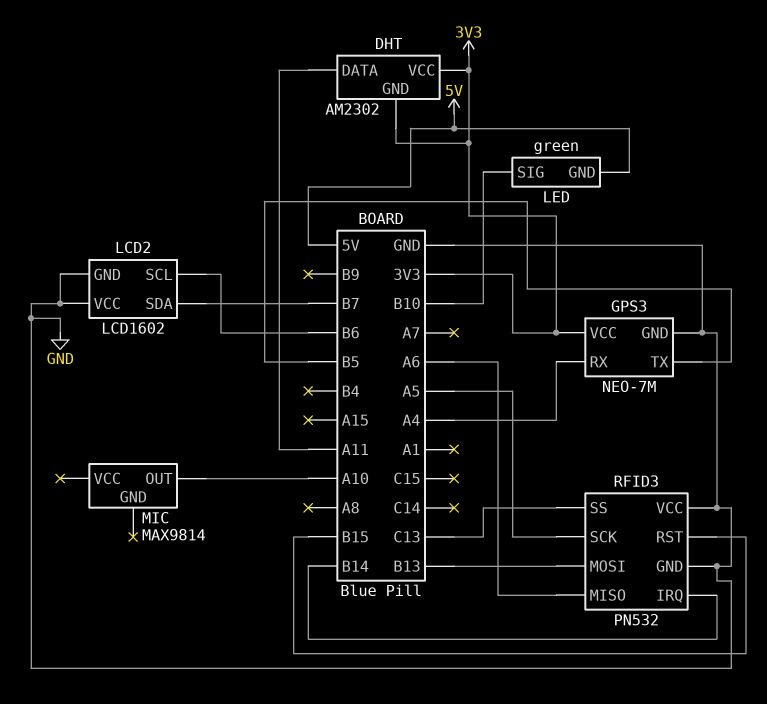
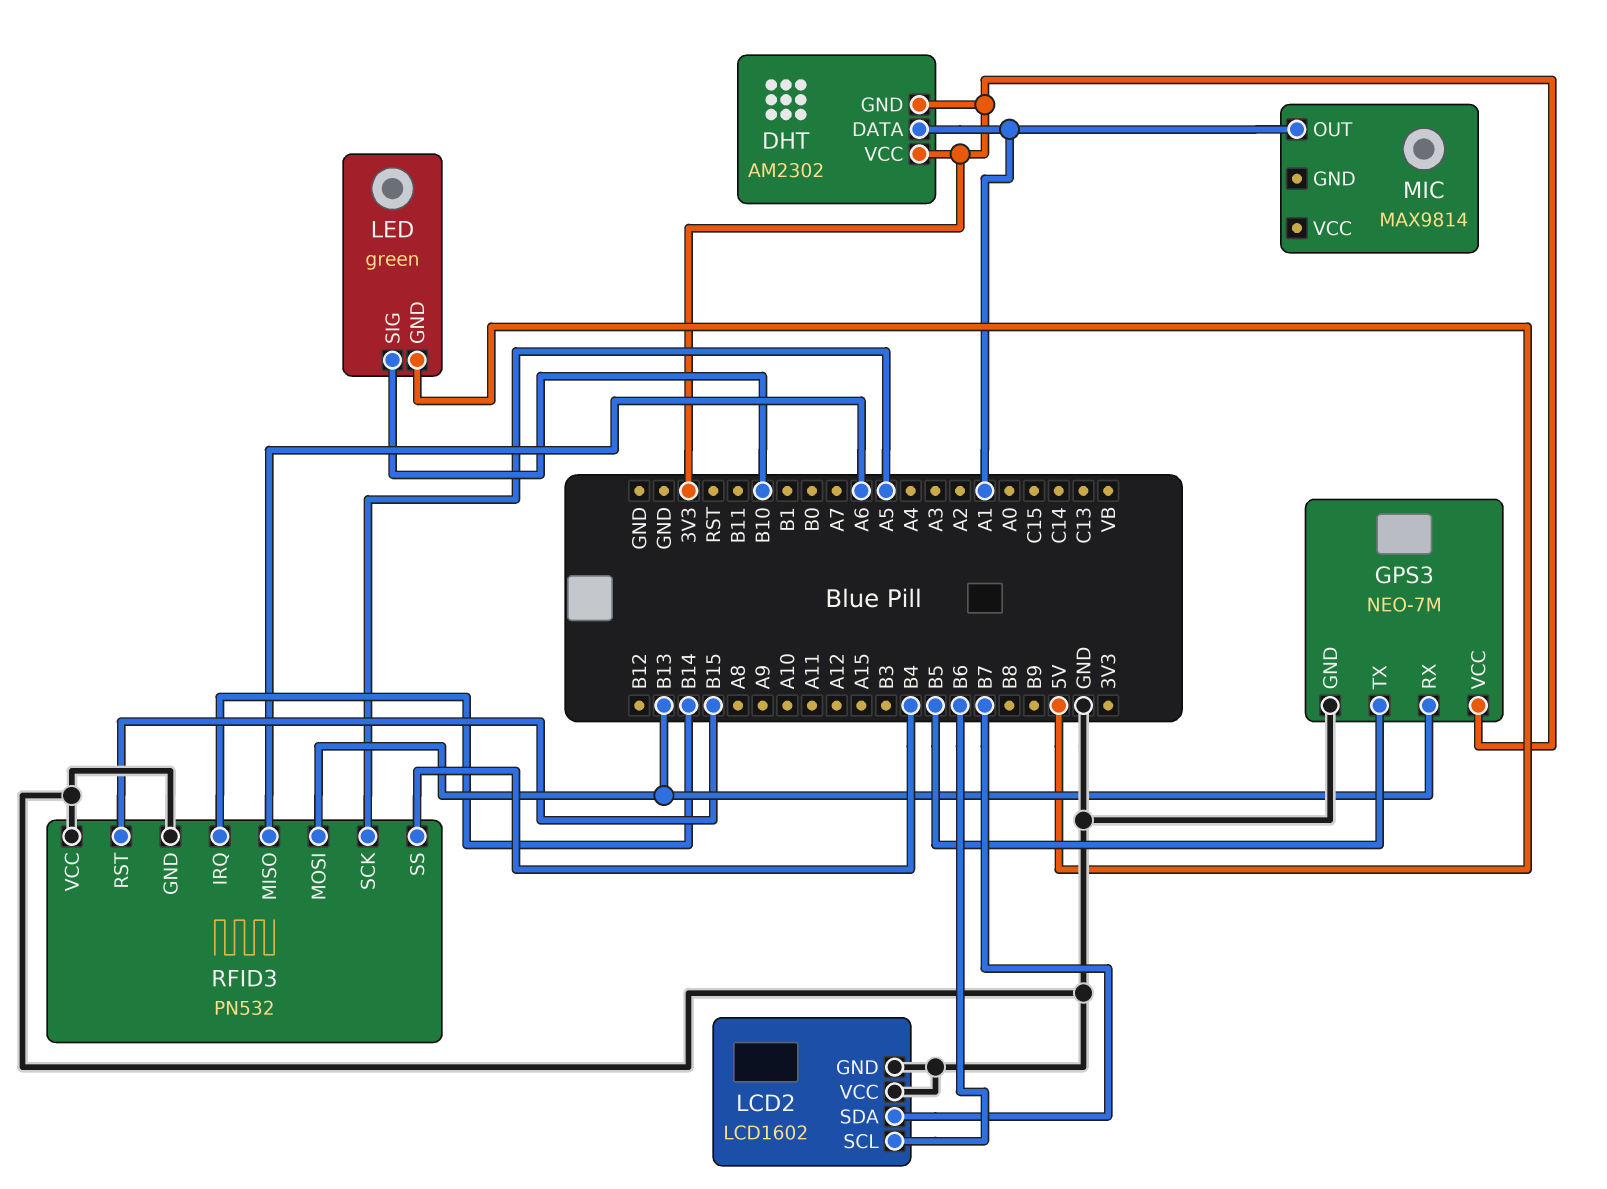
DHT pin DATA: A11 -> A1
GPS3 pin RX: A4 -> B13
MIC pin OUT: A10 -> A1
RFID3 pin SS: C13 -> B4

